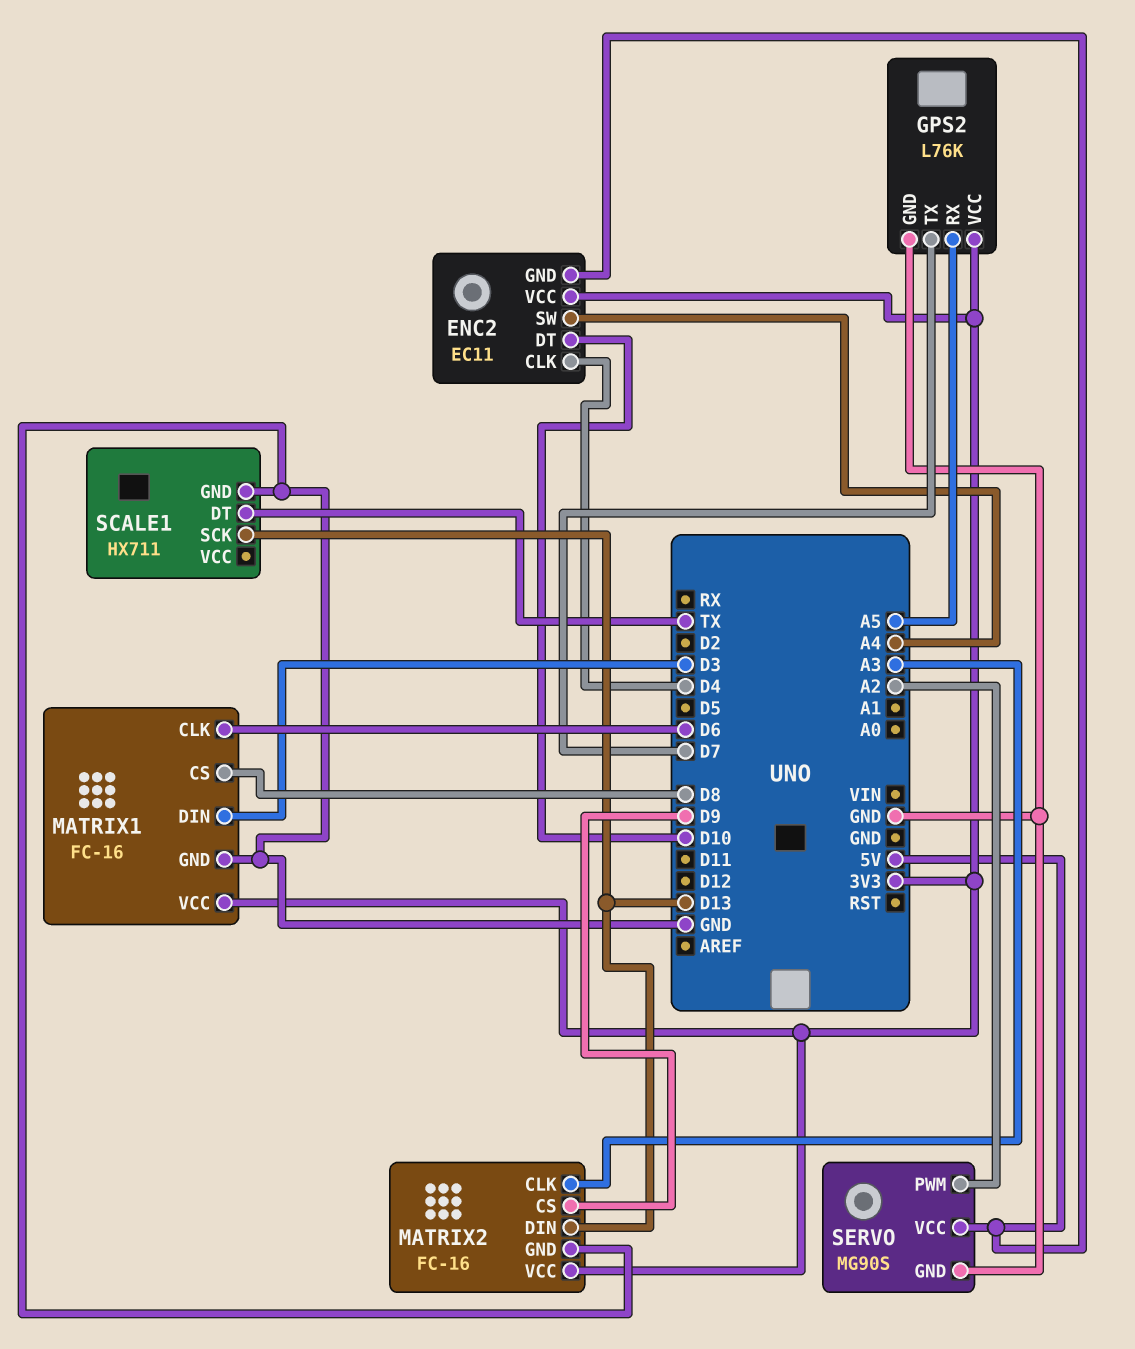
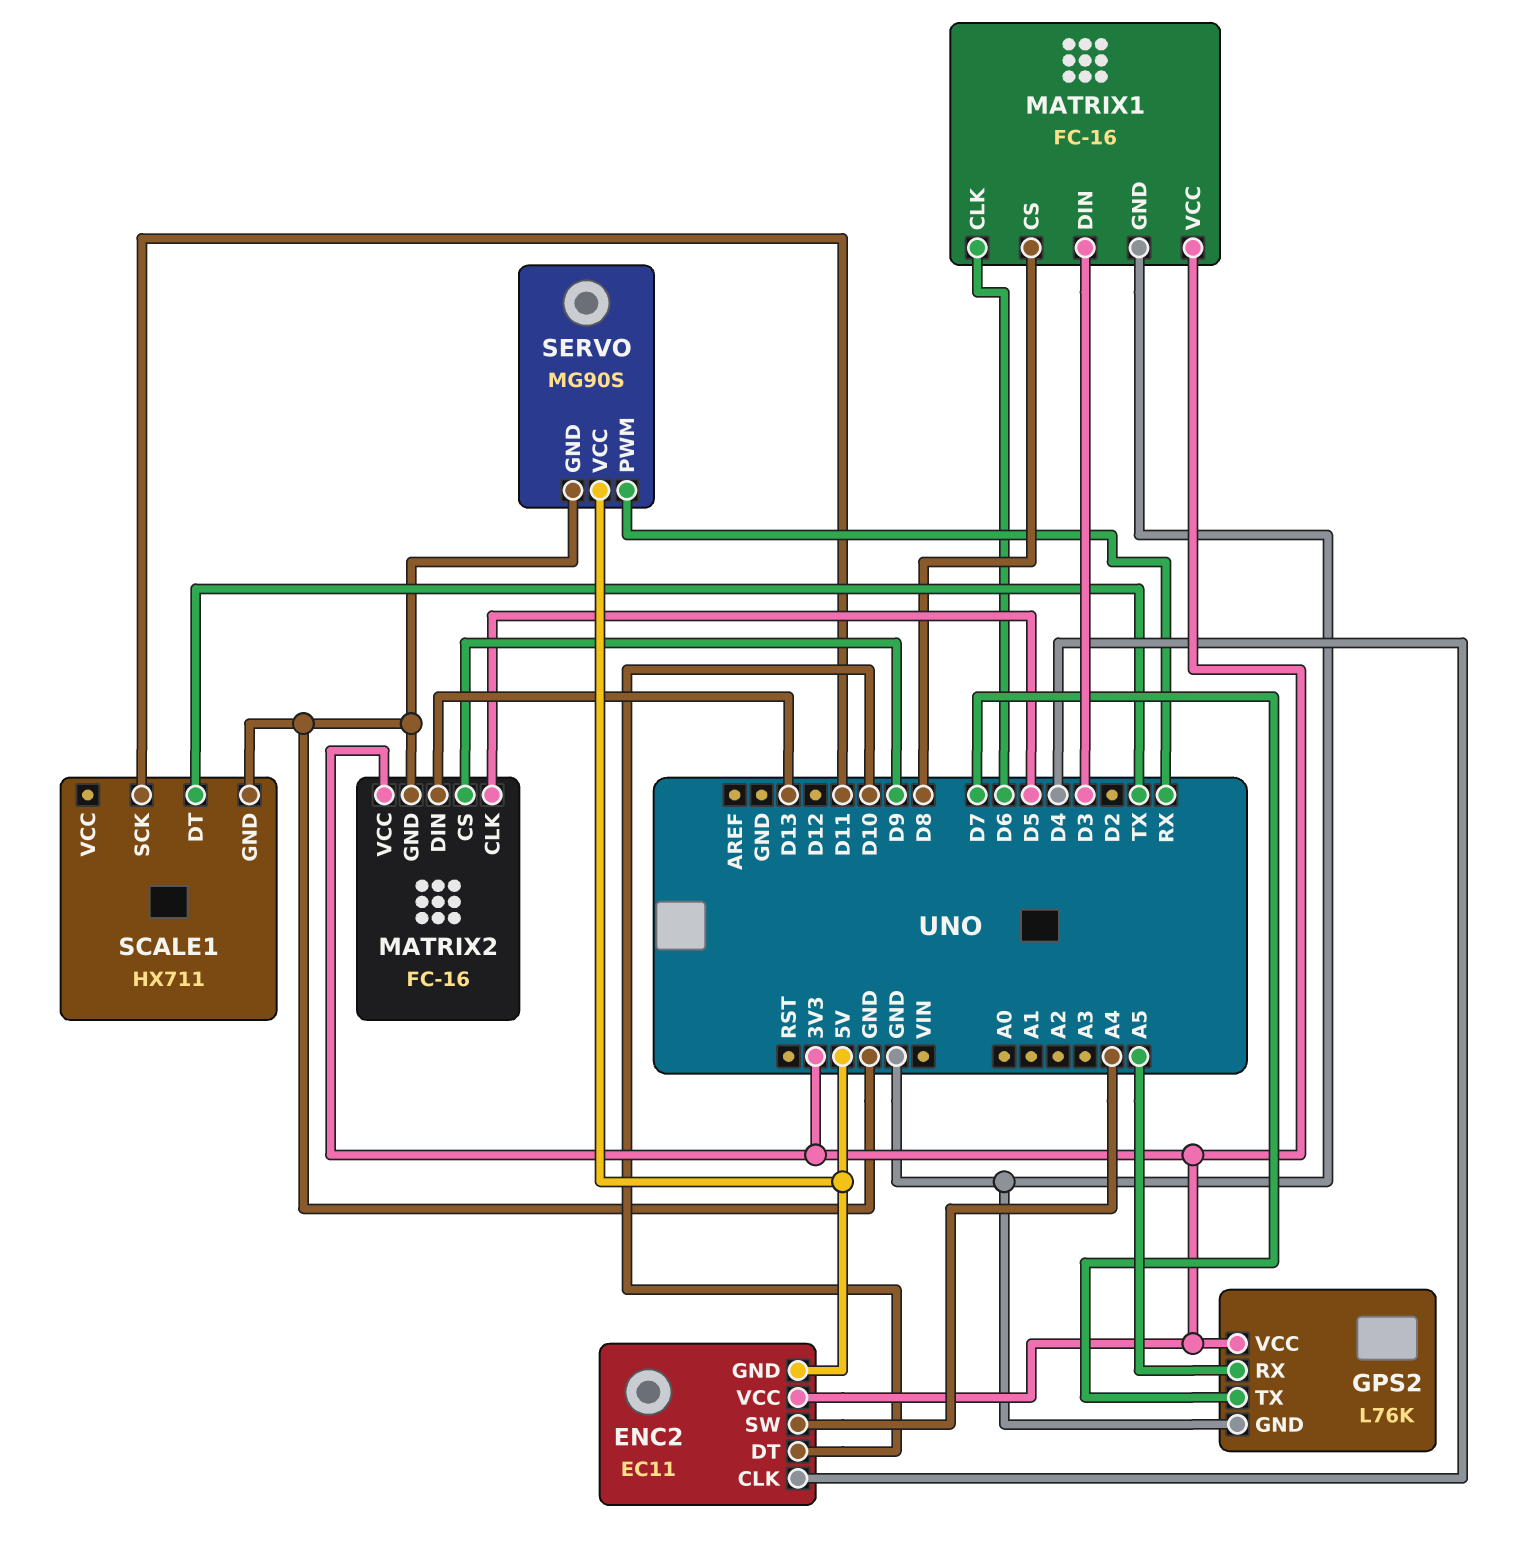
MATRIX2 pin CLK: A3 -> D5
SCALE1 pin SCK: D13 -> D11
SERVO pin PWM: A2 -> RX

